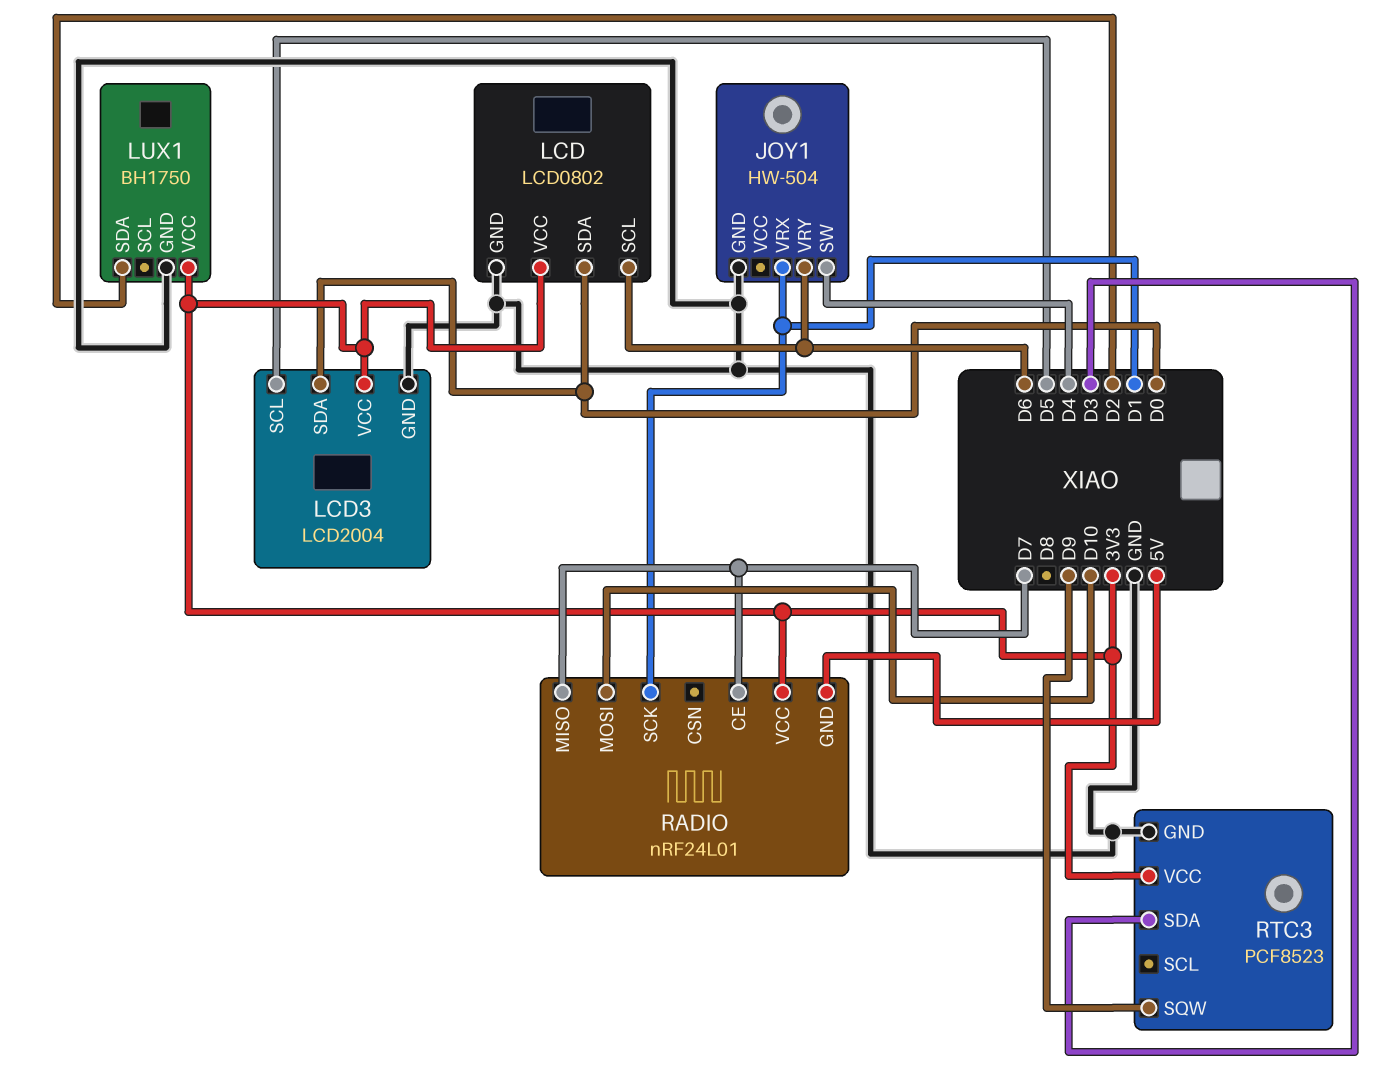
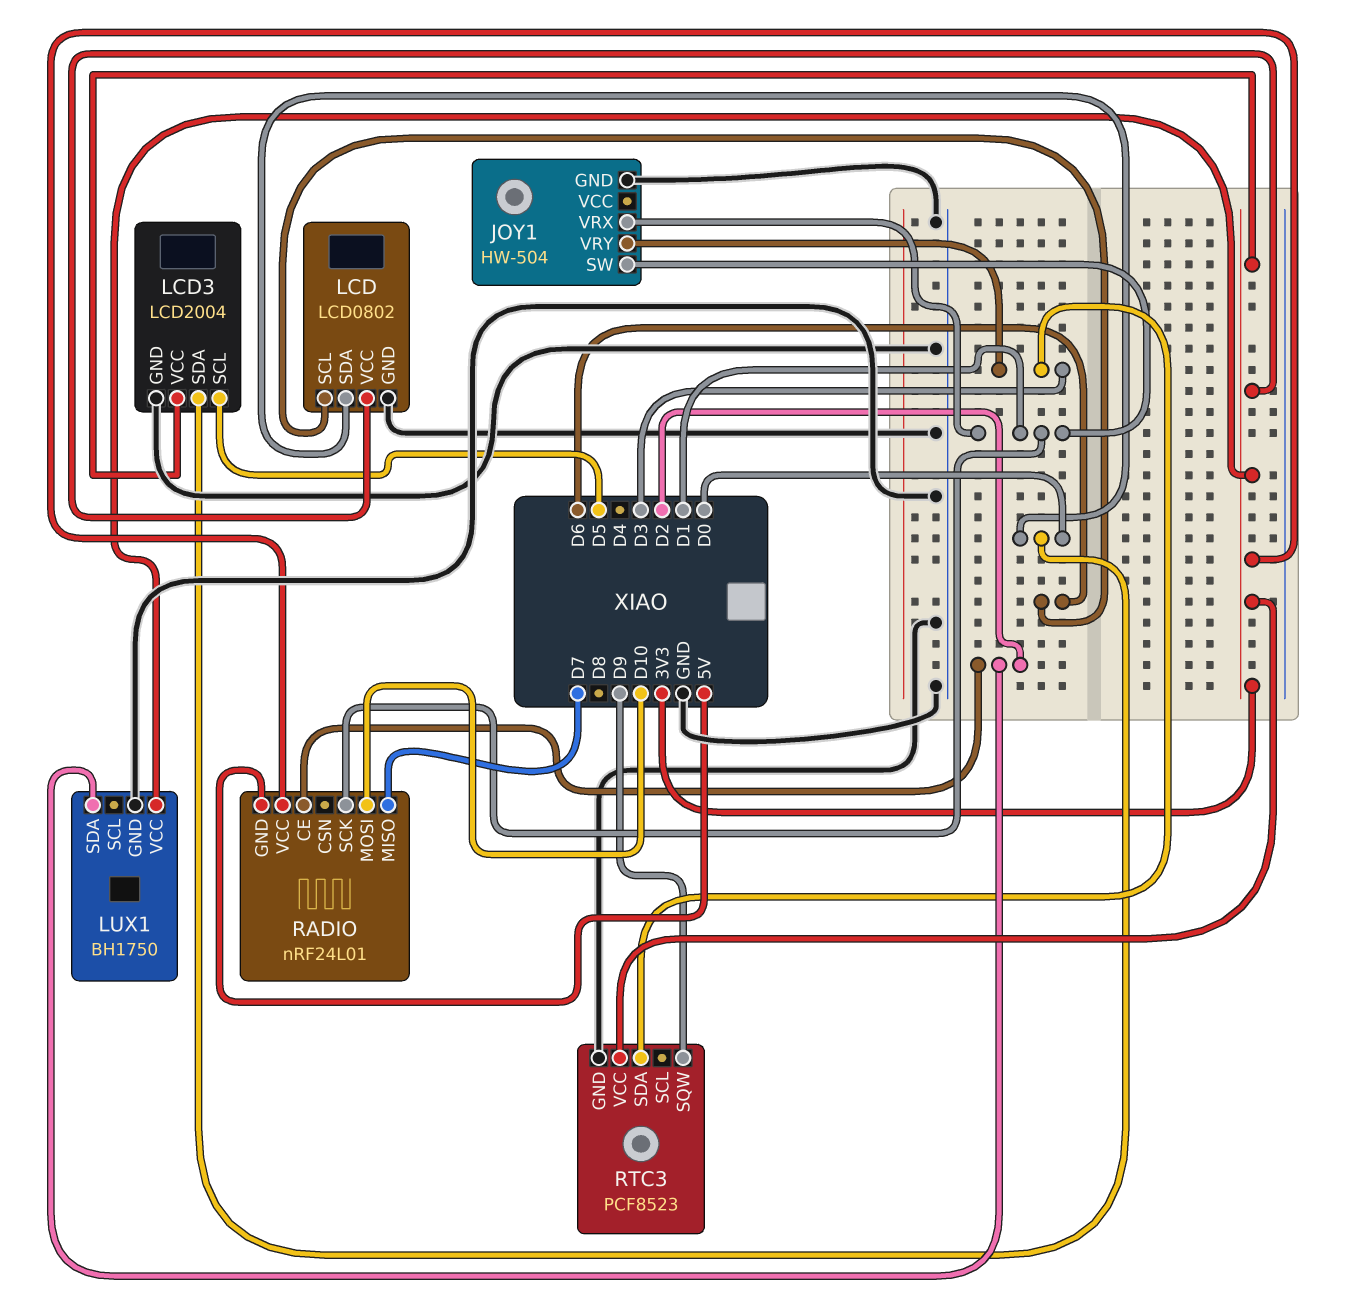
JOY1 pin SW: D4 -> D1
JOY1 pin VRY: D6 -> D3
RADIO pin CE: D7 -> D2

